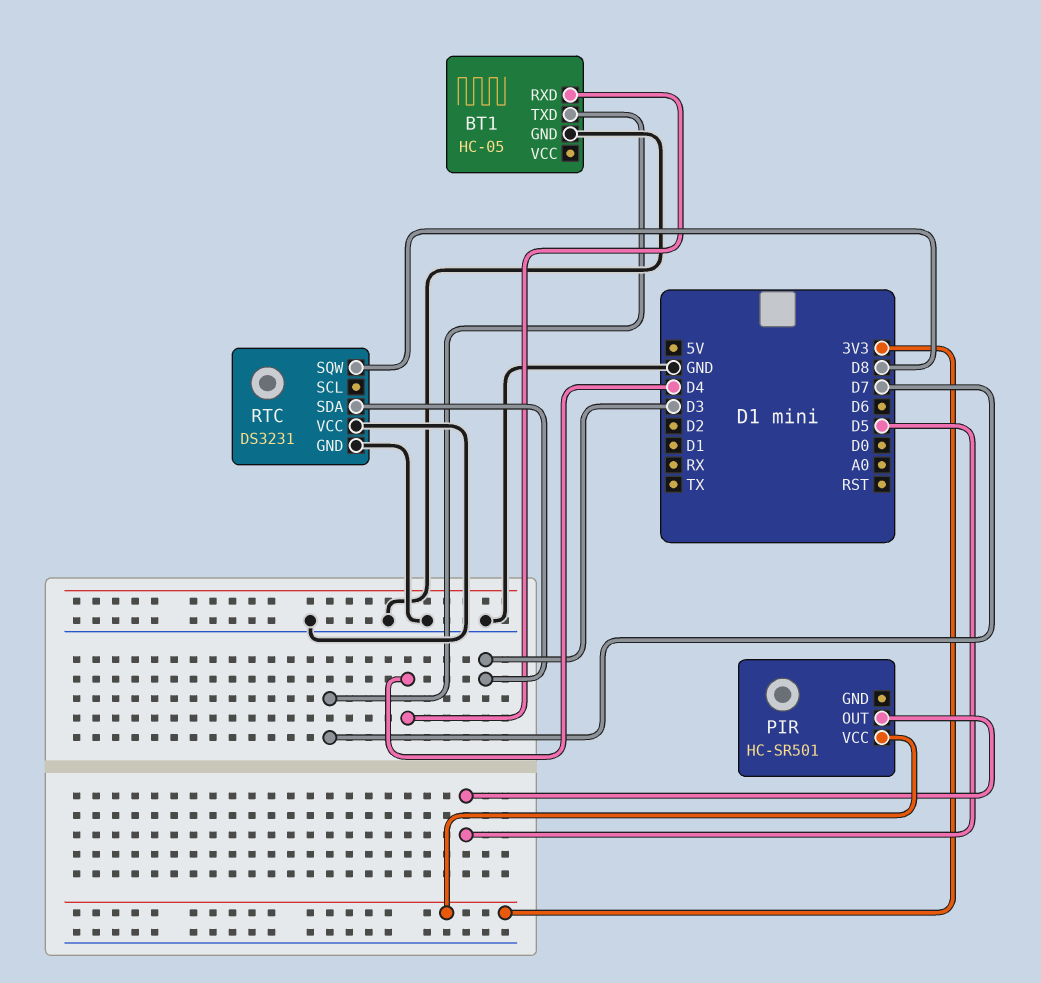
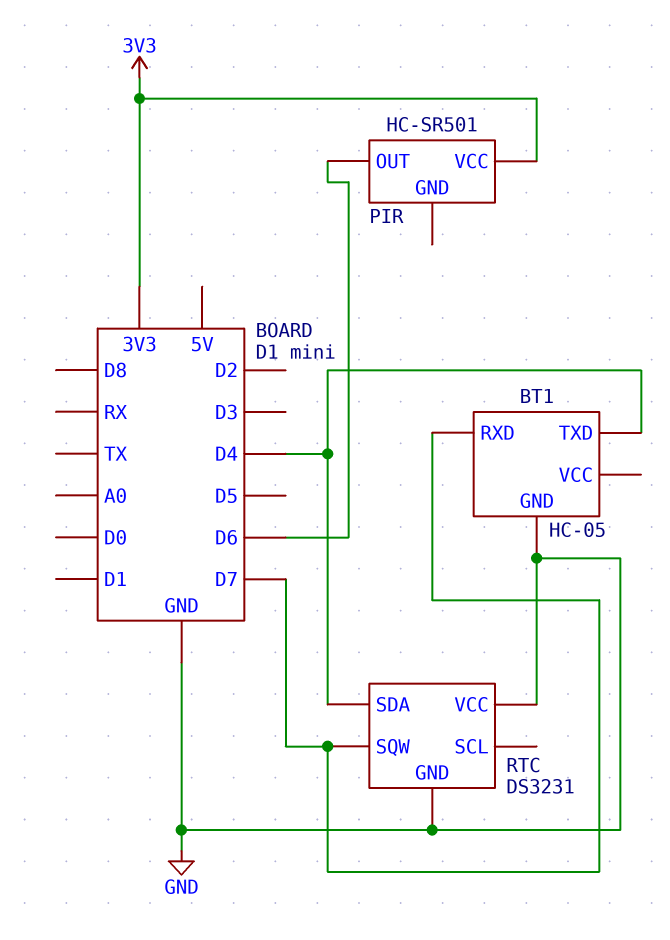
BT1 pin RXD: D4 -> D7
BT1 pin TXD: D7 -> D4
PIR pin OUT: D5 -> D6
RTC pin SDA: D3 -> D4
RTC pin SQW: D8 -> D7

